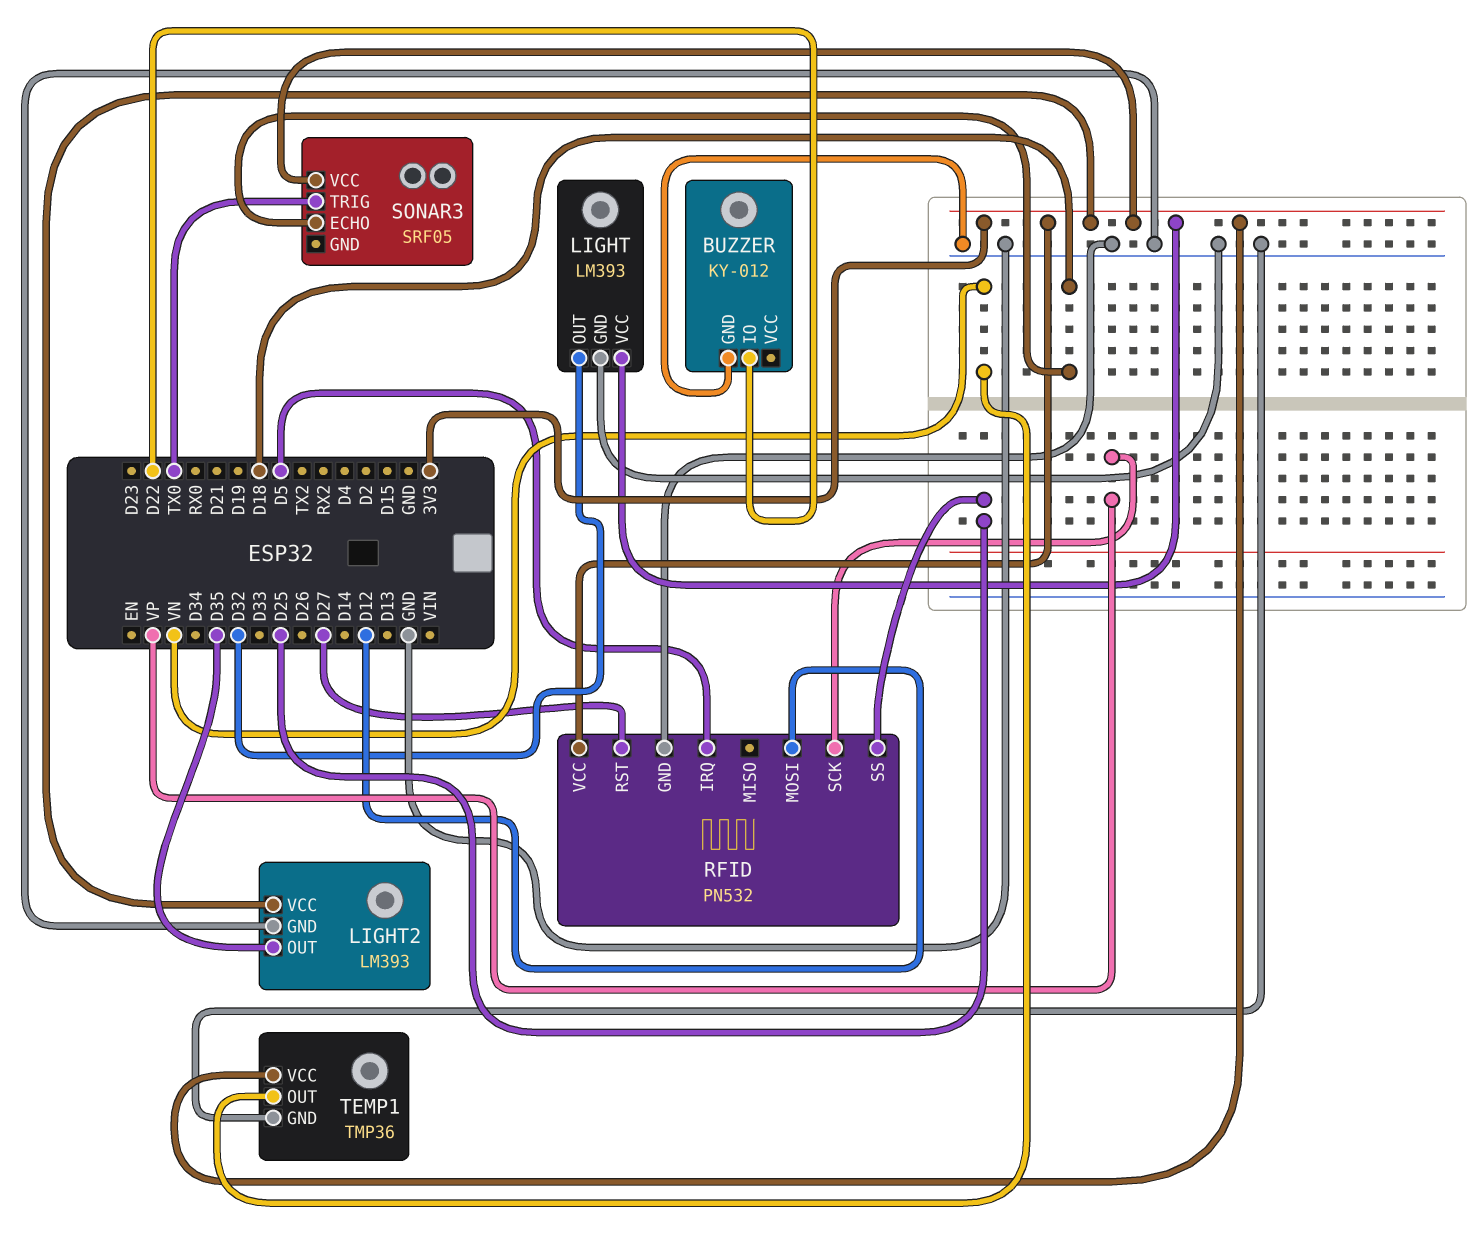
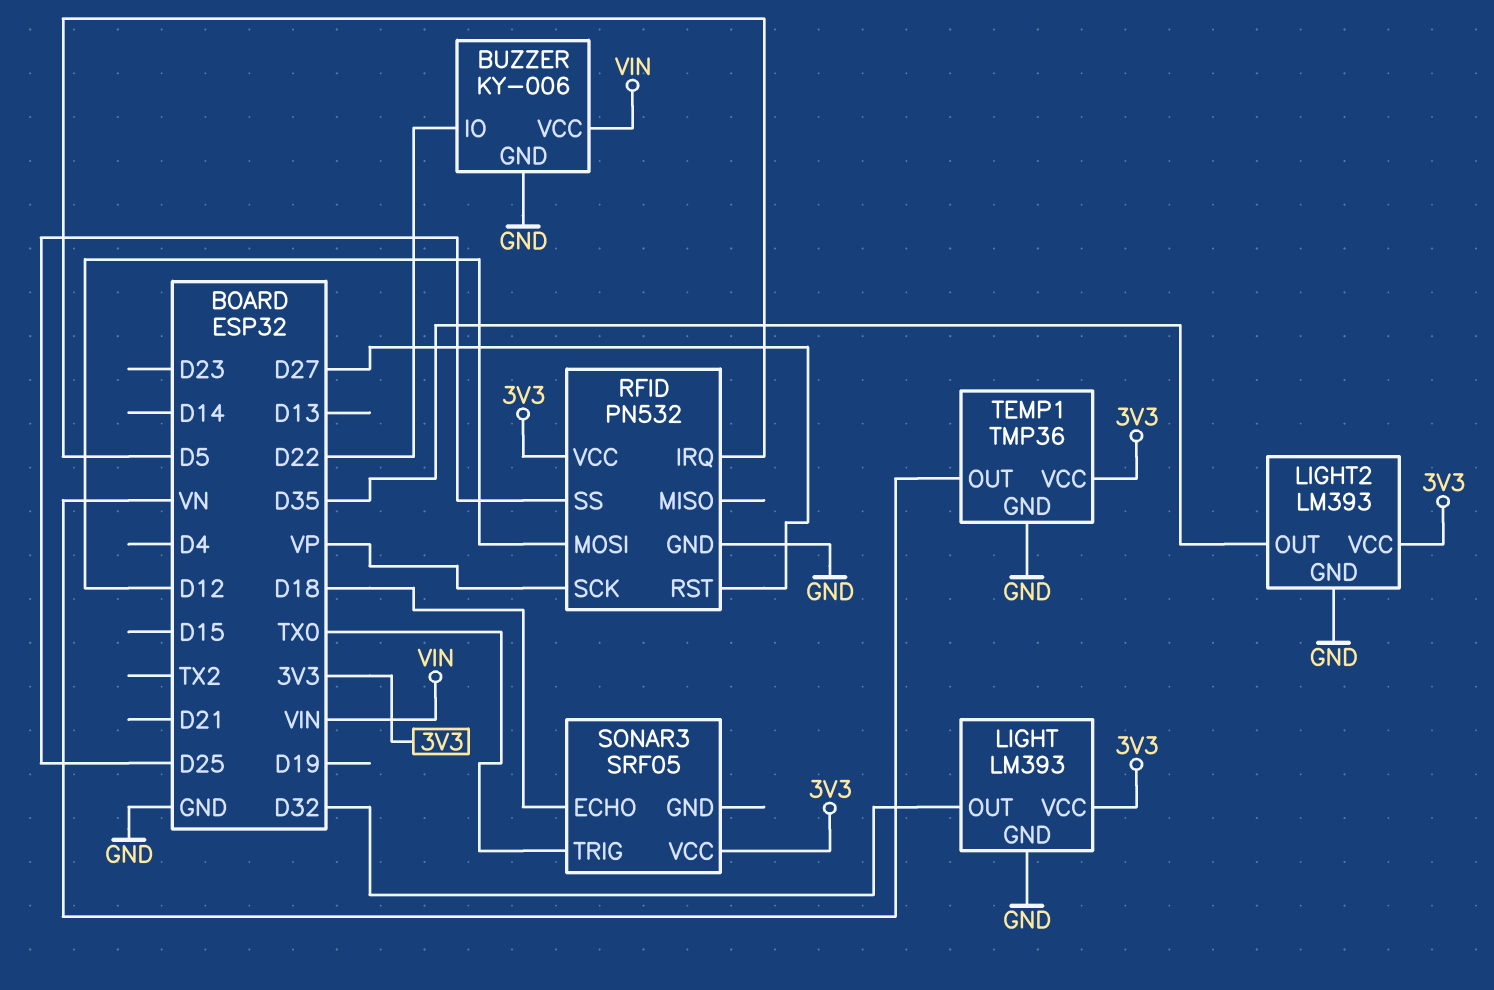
BUZZER: KY-012 -> KY-006
BUZZER pin VCC: none -> VIN

